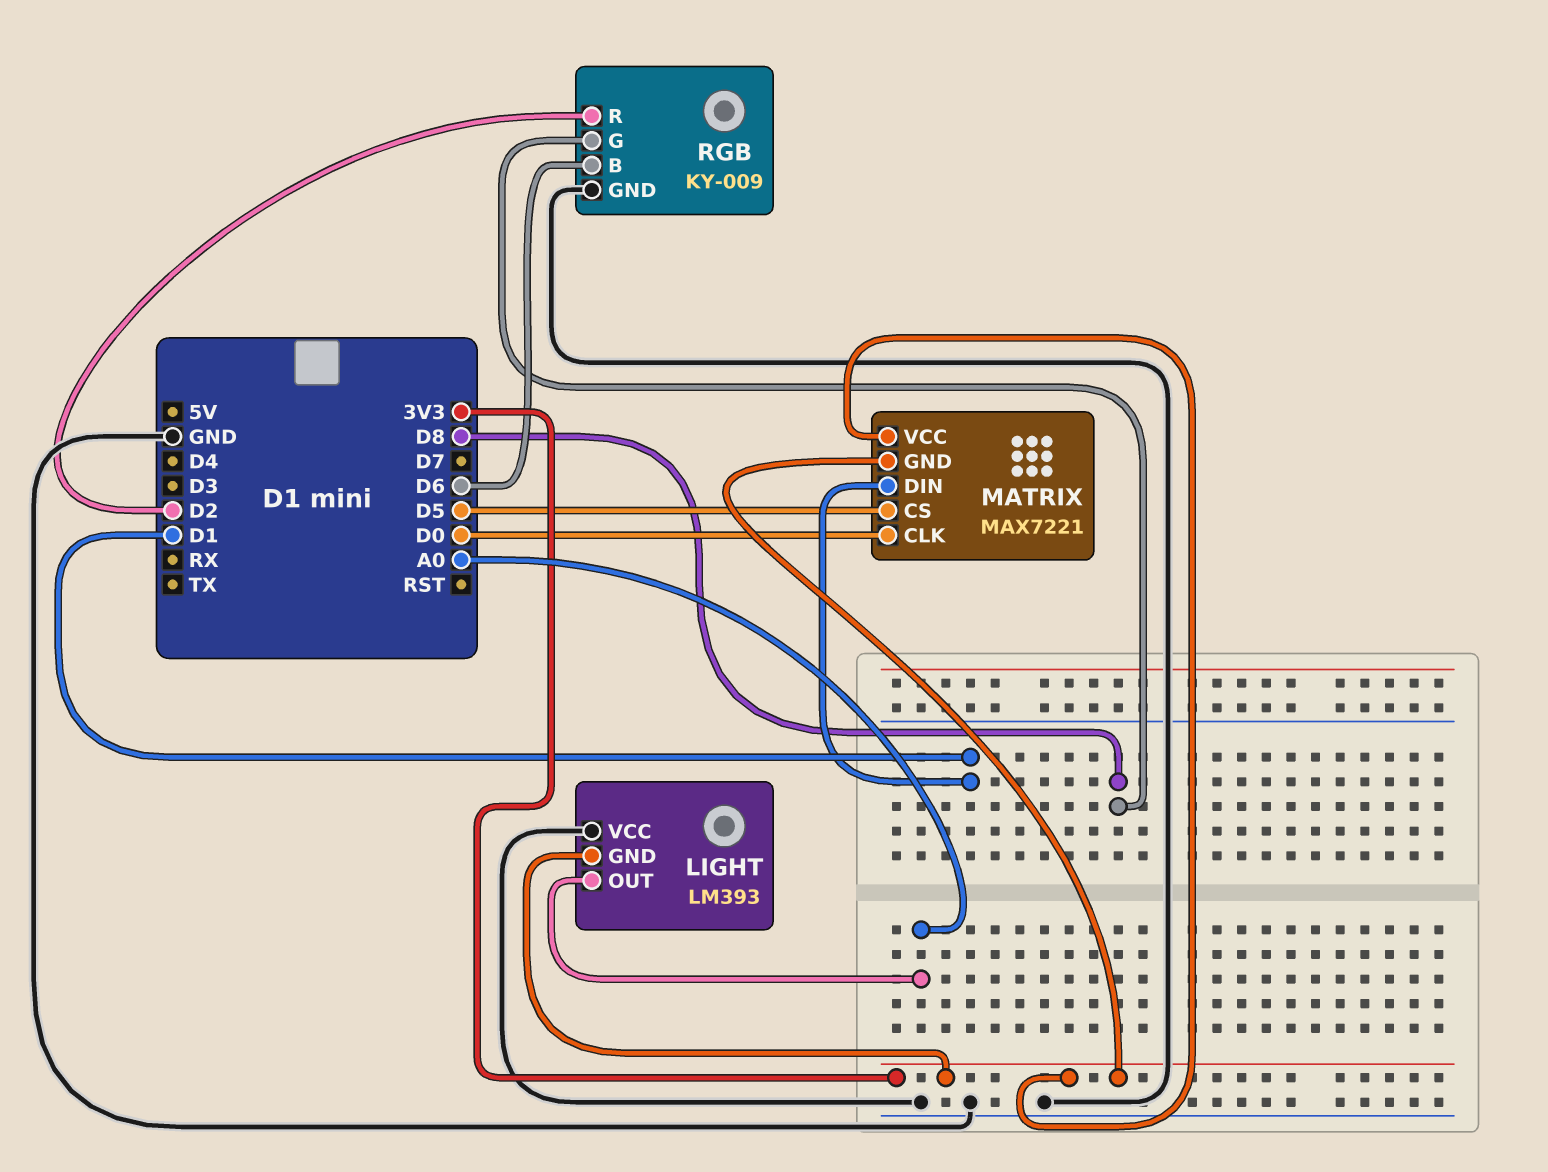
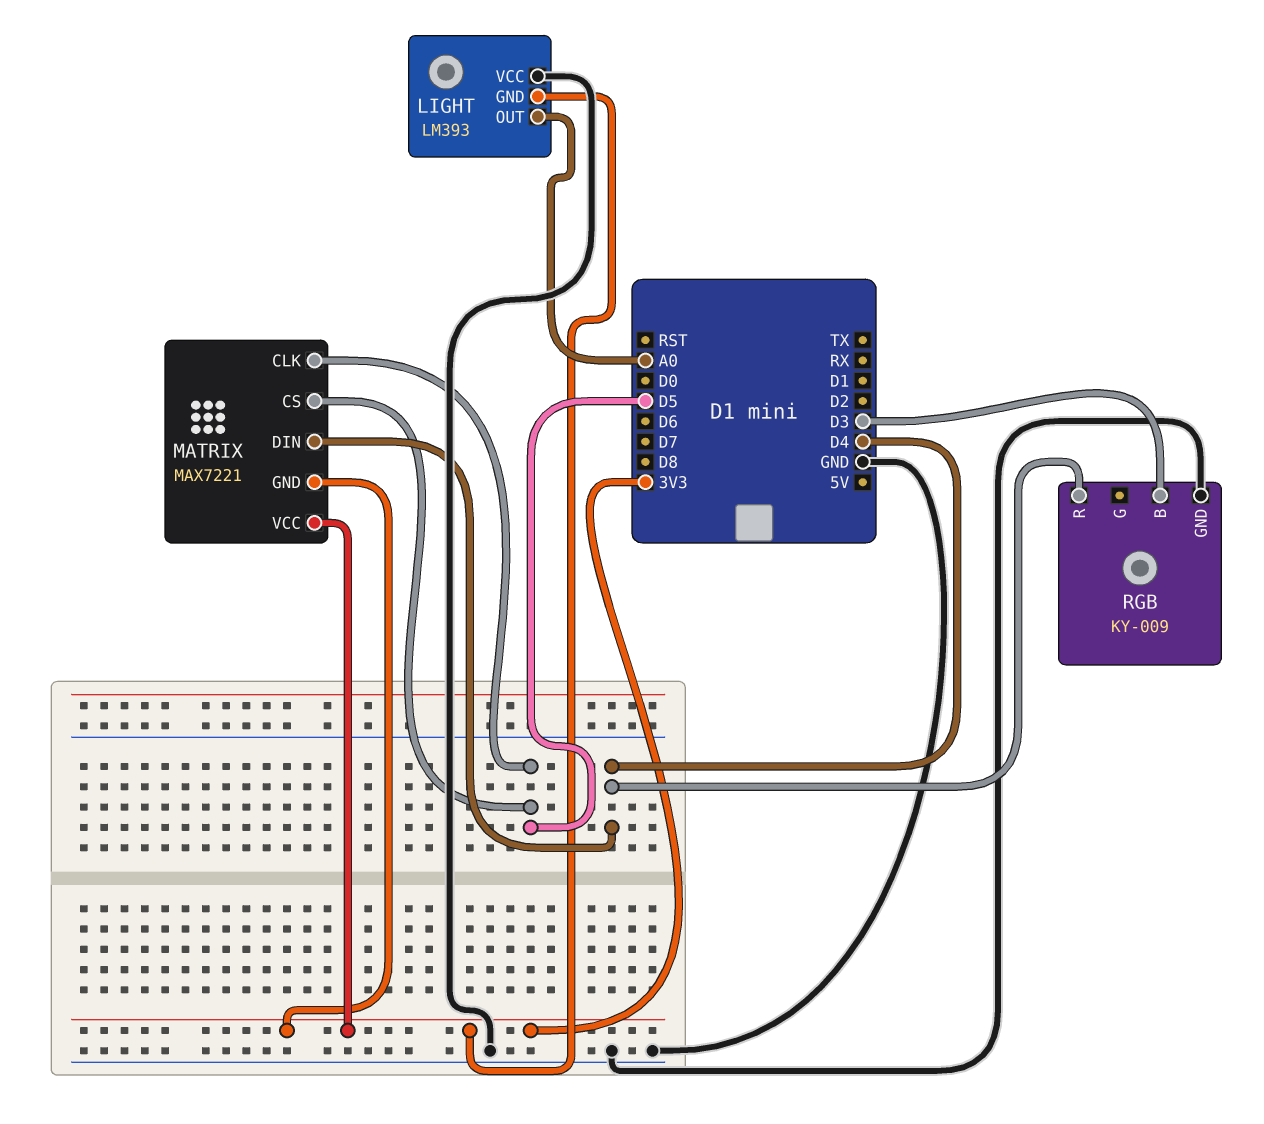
MATRIX pin CLK: D0 -> D5
MATRIX pin DIN: D1 -> D4
RGB pin B: D6 -> D3
RGB pin G: D8 -> none
RGB pin R: D2 -> D4

